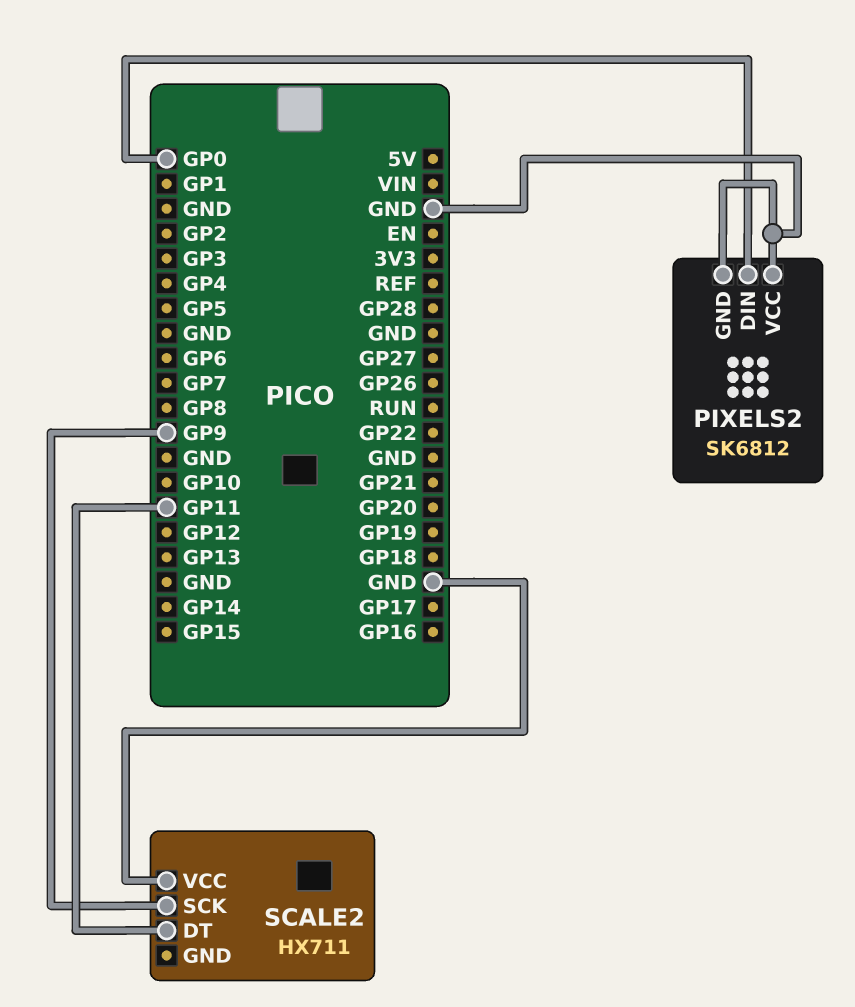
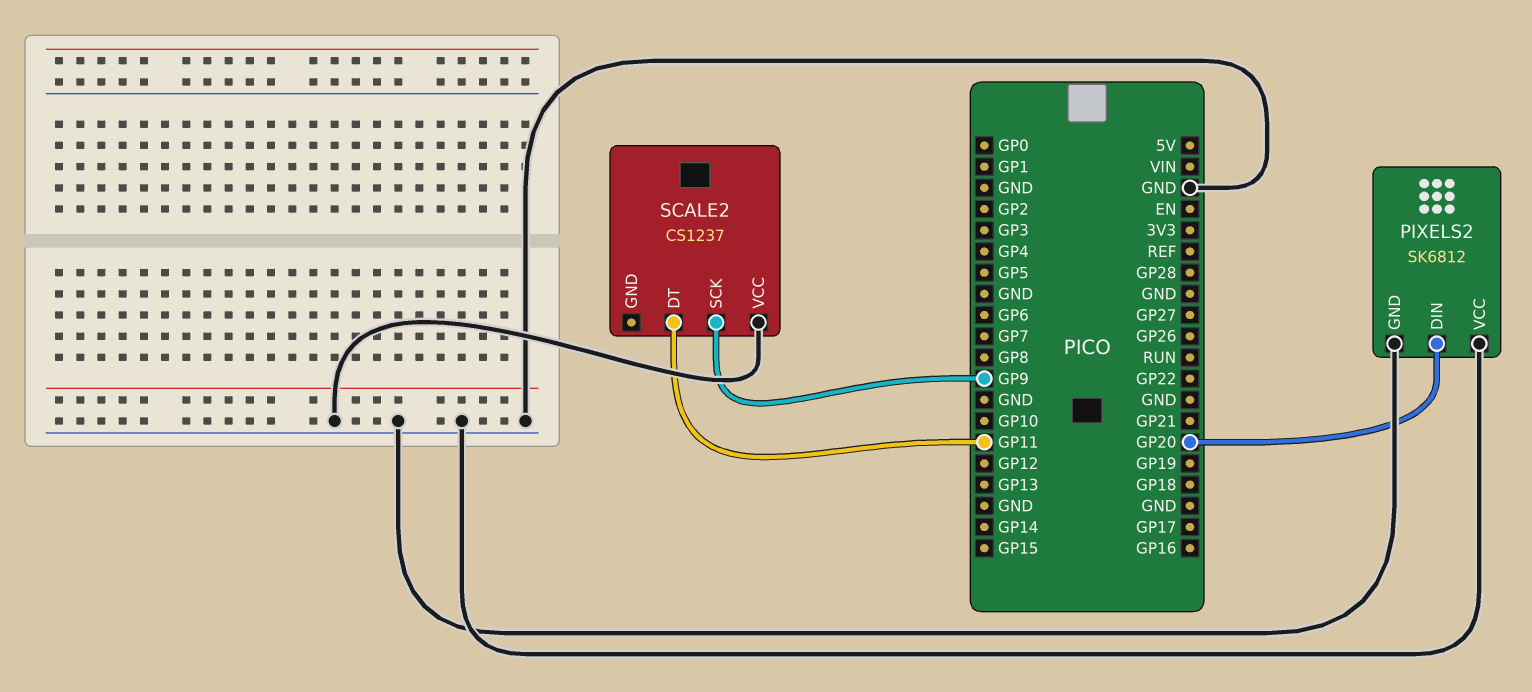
PIXELS2 pin DIN: GP0 -> GP20
SCALE2: HX711 -> CS1237

